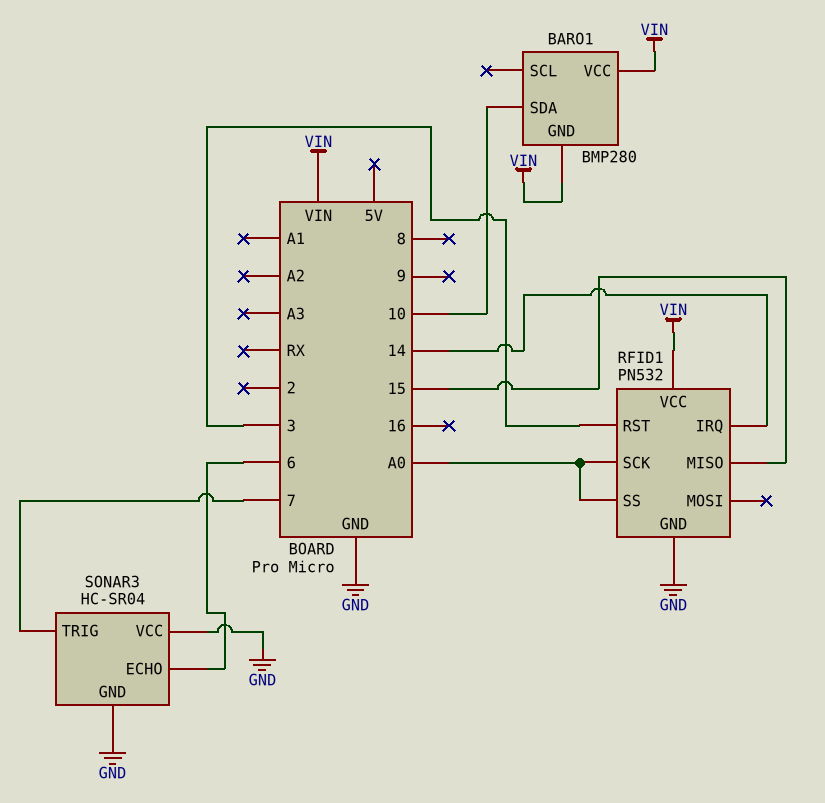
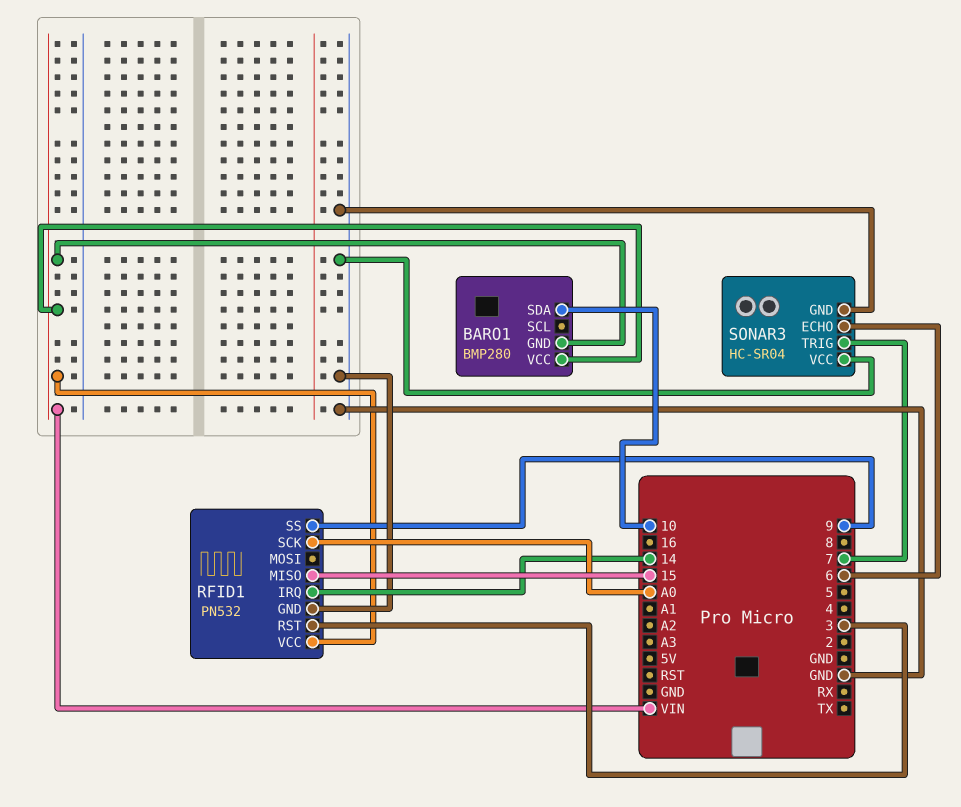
RFID1 pin SS: A0 -> 9

